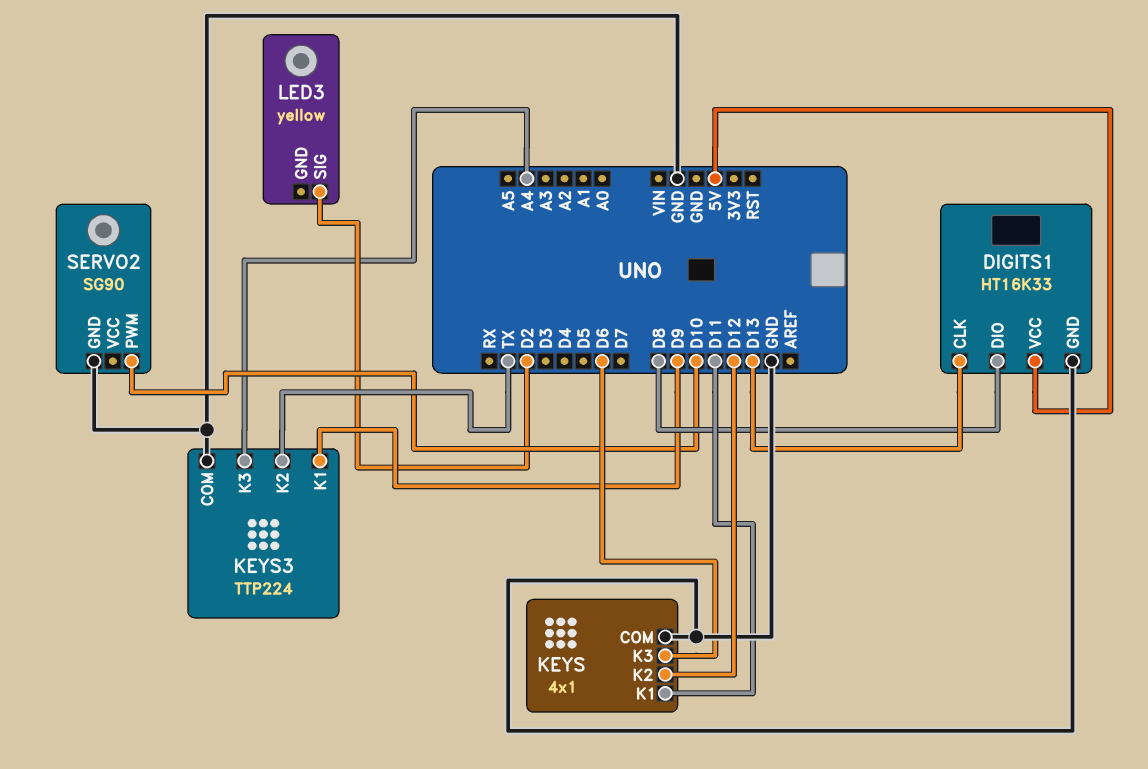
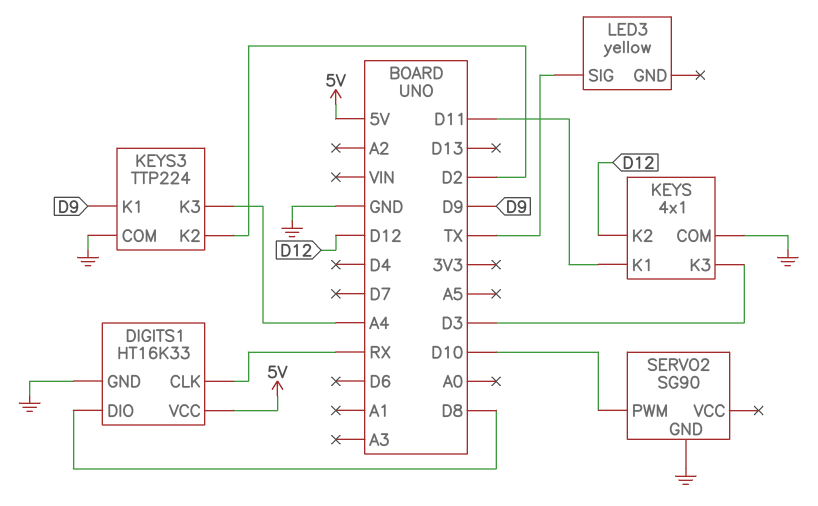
DIGITS1 pin CLK: D13 -> RX
KEYS pin K3: D6 -> D3
KEYS3 pin K2: TX -> D2
LED3 pin SIG: D2 -> TX

